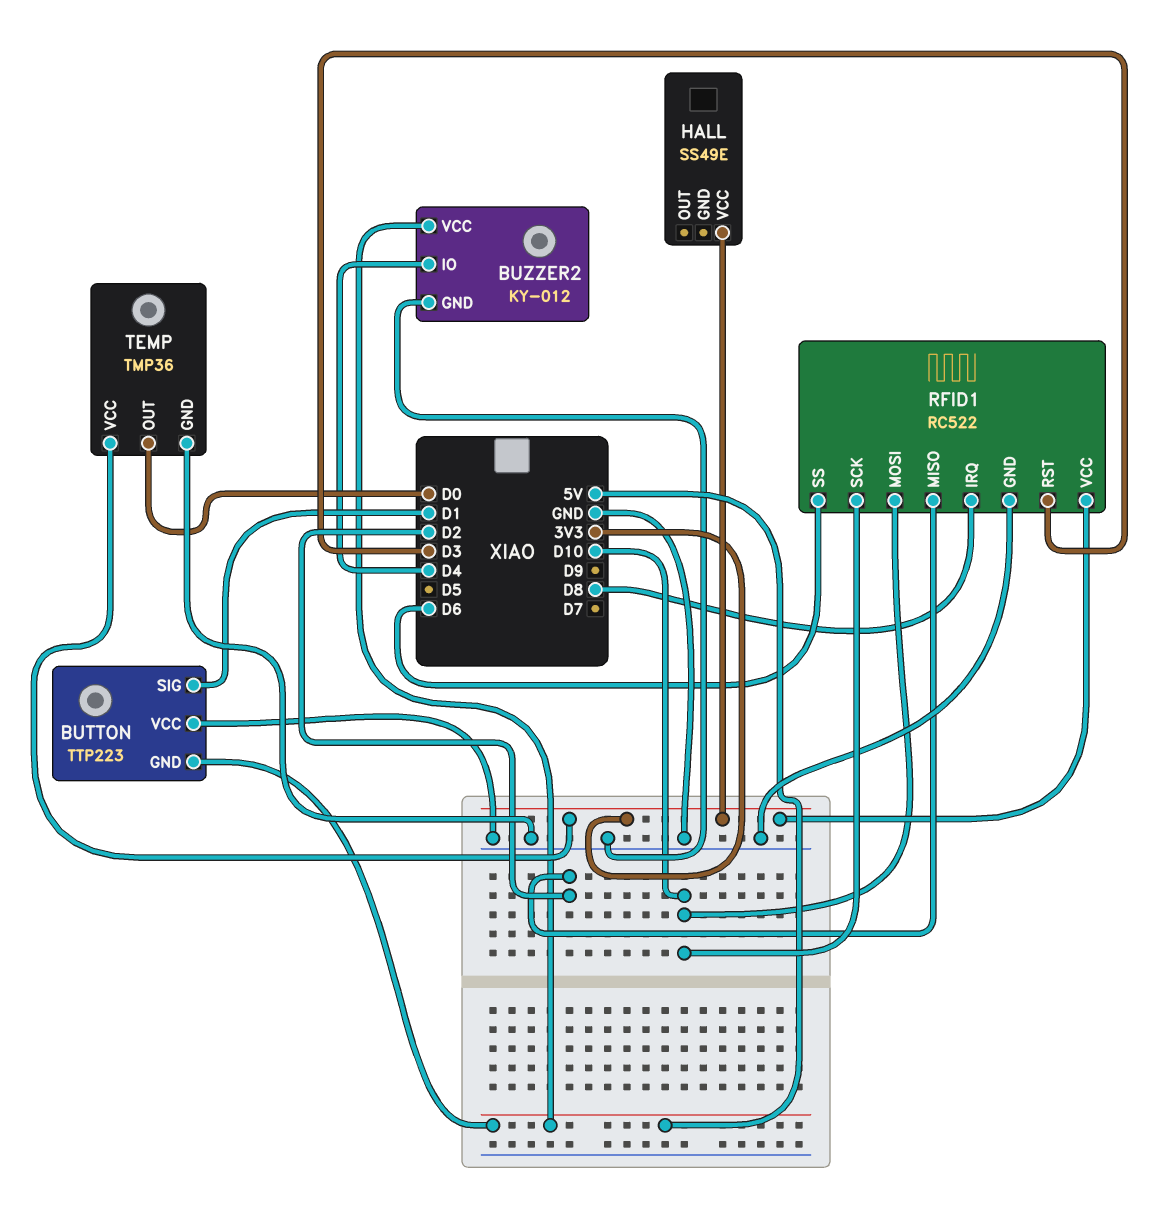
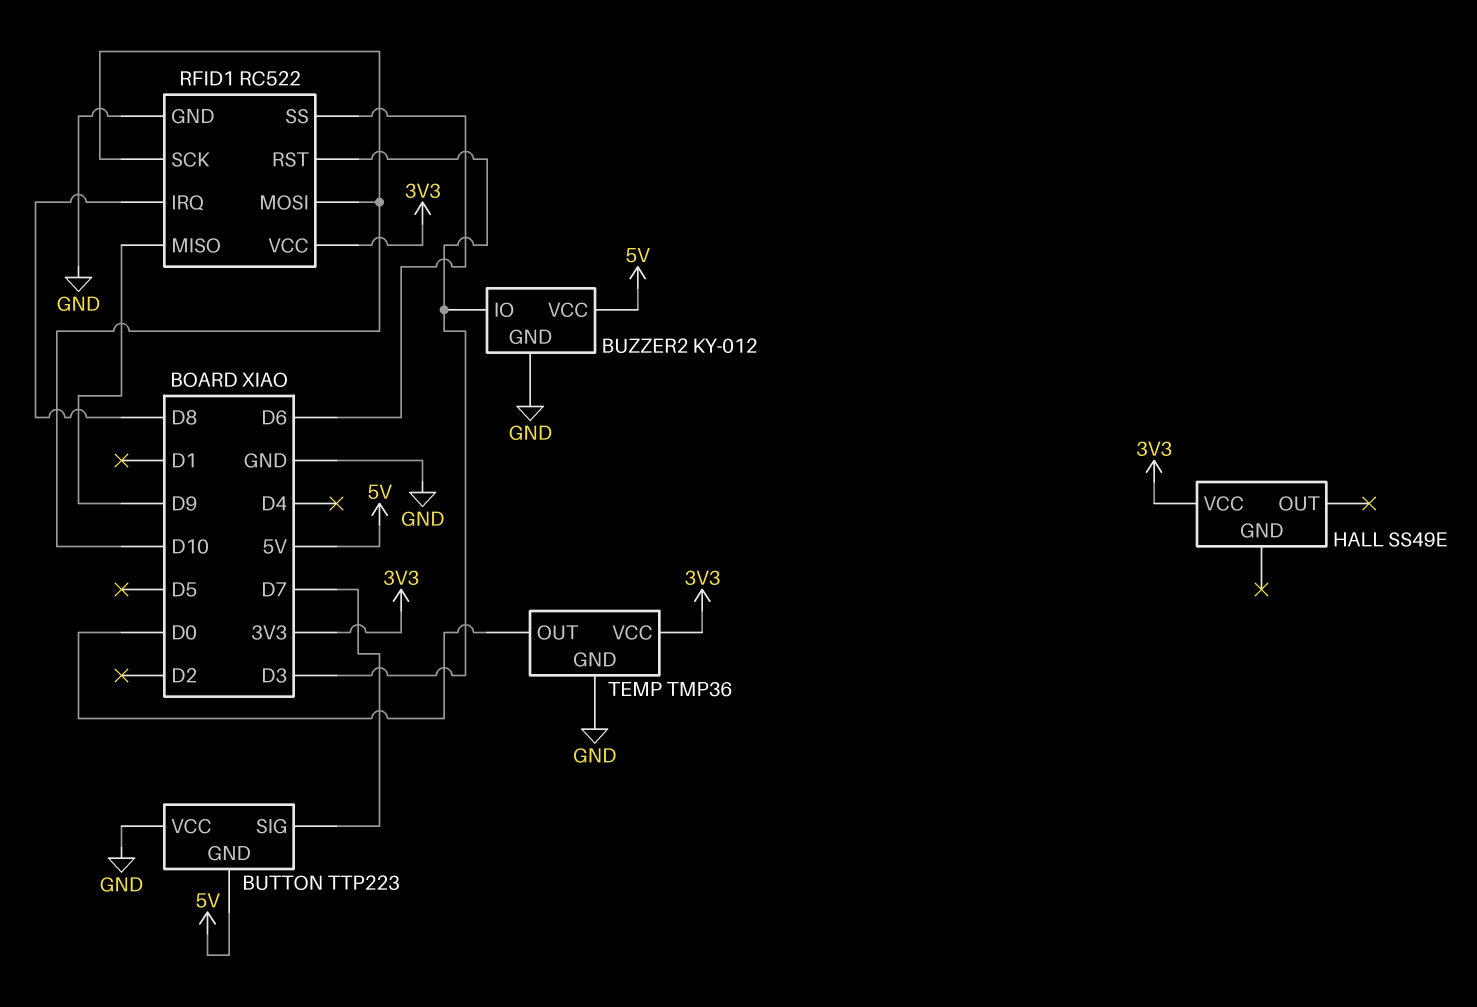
BUTTON pin SIG: D1 -> D7
BUZZER2 pin IO: D4 -> D3
RFID1 pin MISO: D2 -> D9

